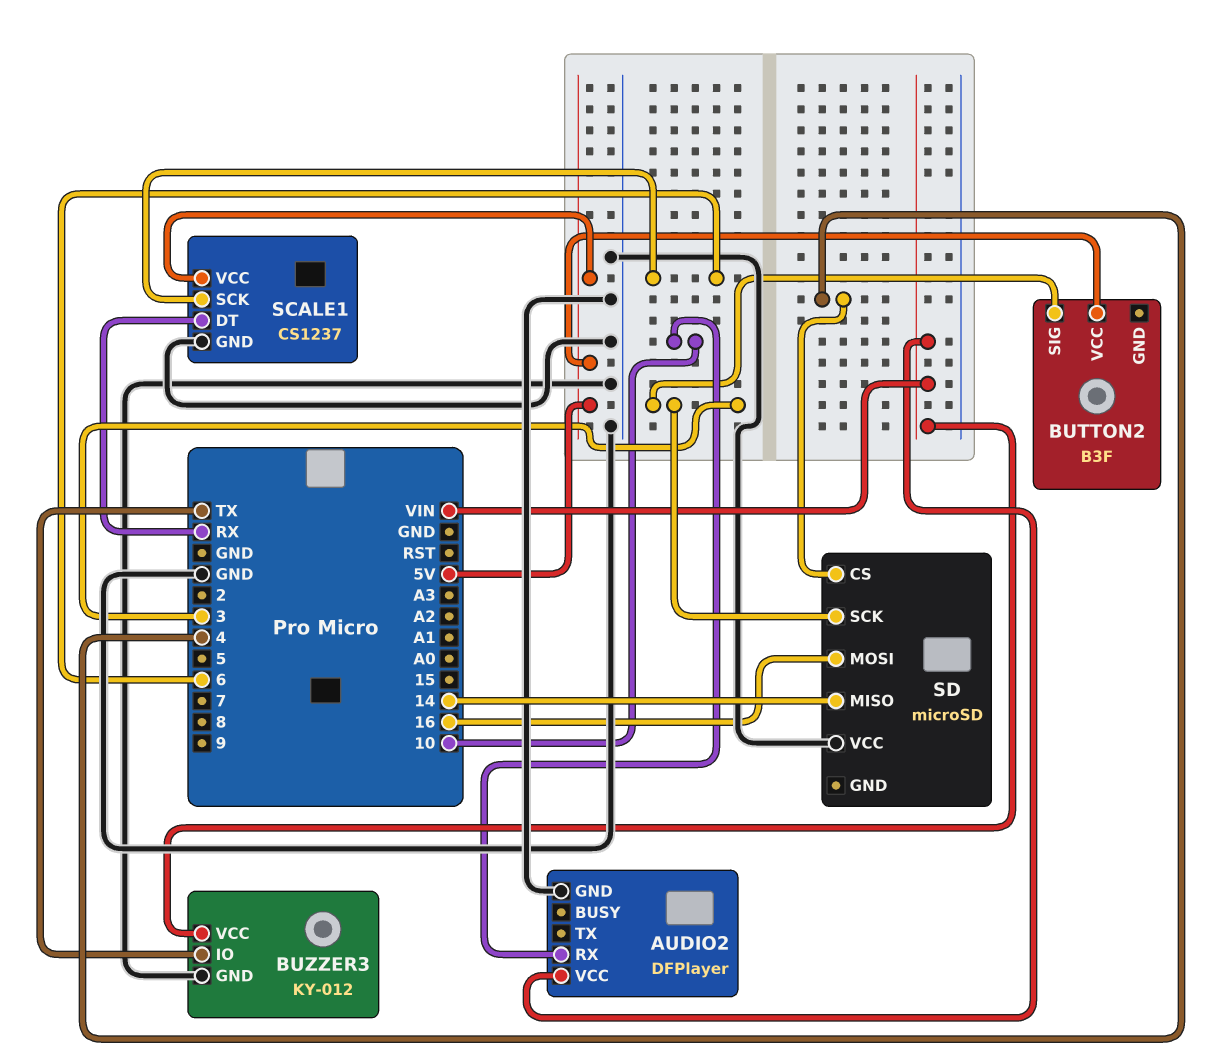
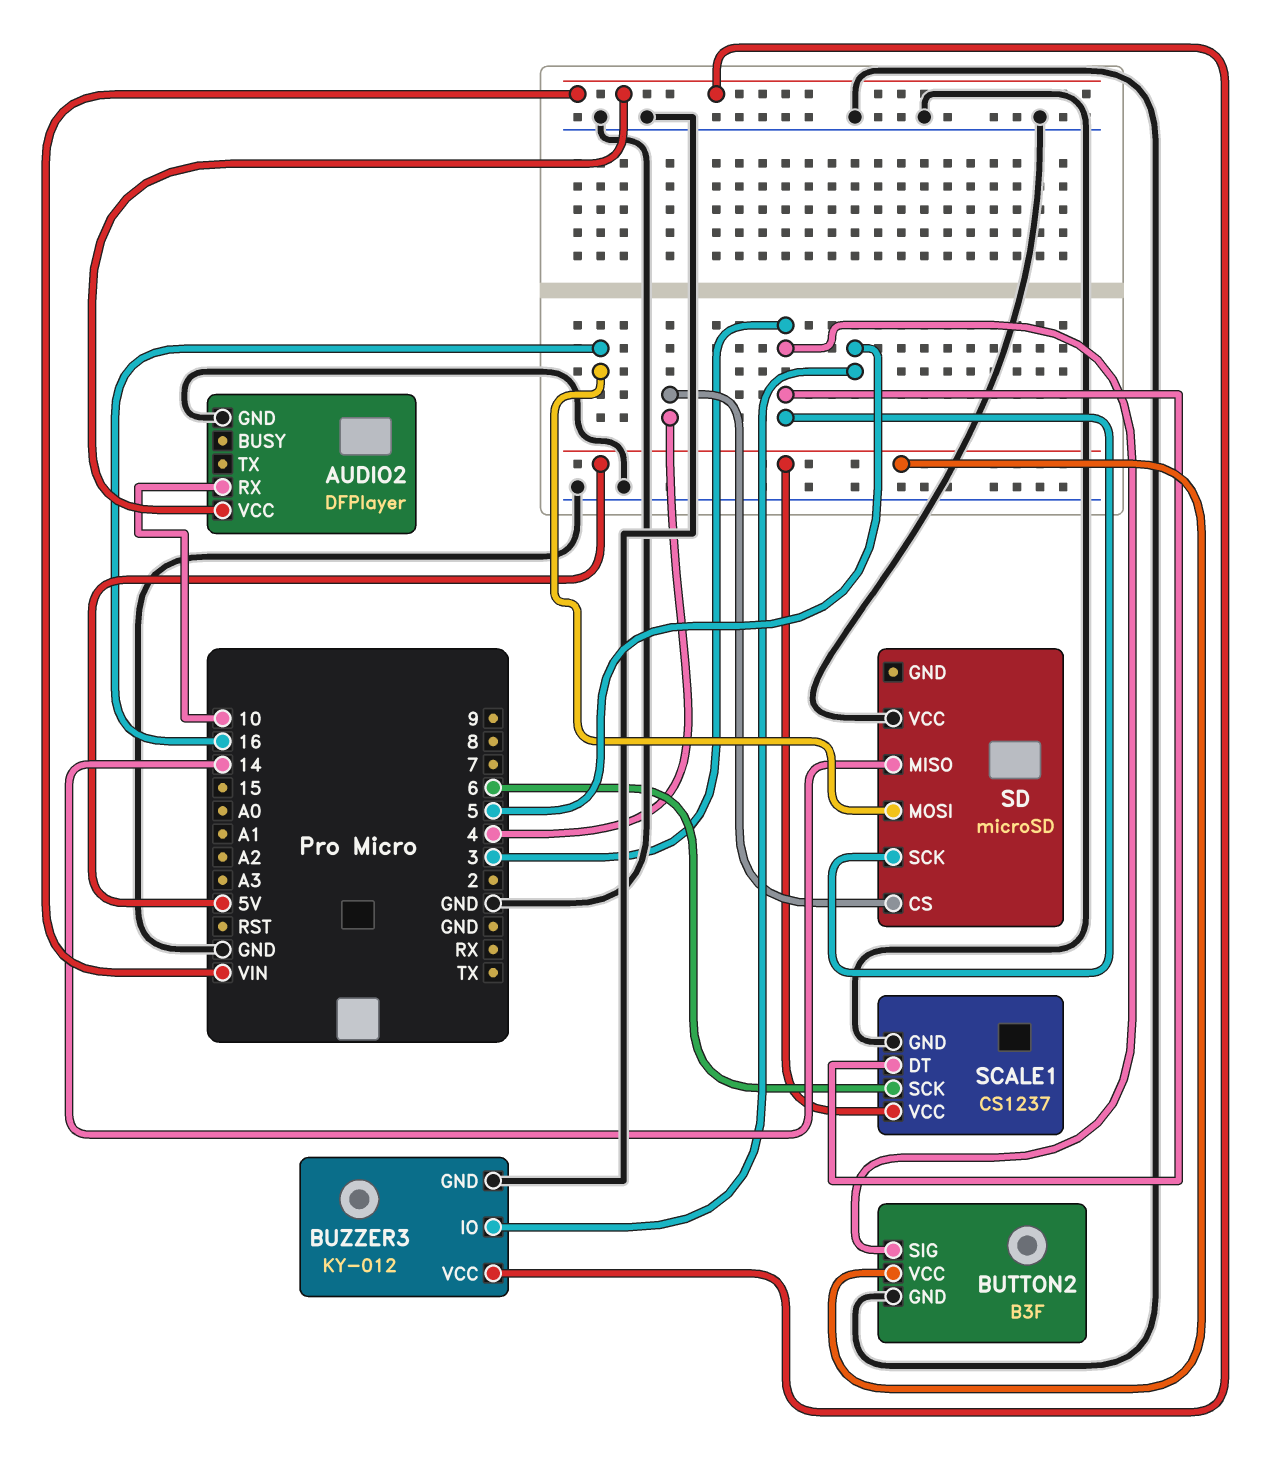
BUTTON2 pin GND: none -> GND
BUZZER3 pin IO: TX -> 5
SCALE1 pin DT: RX -> 3

